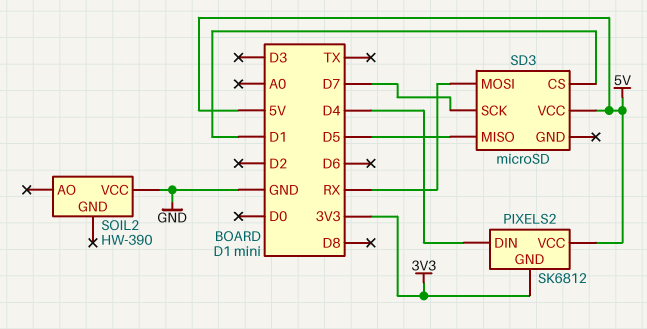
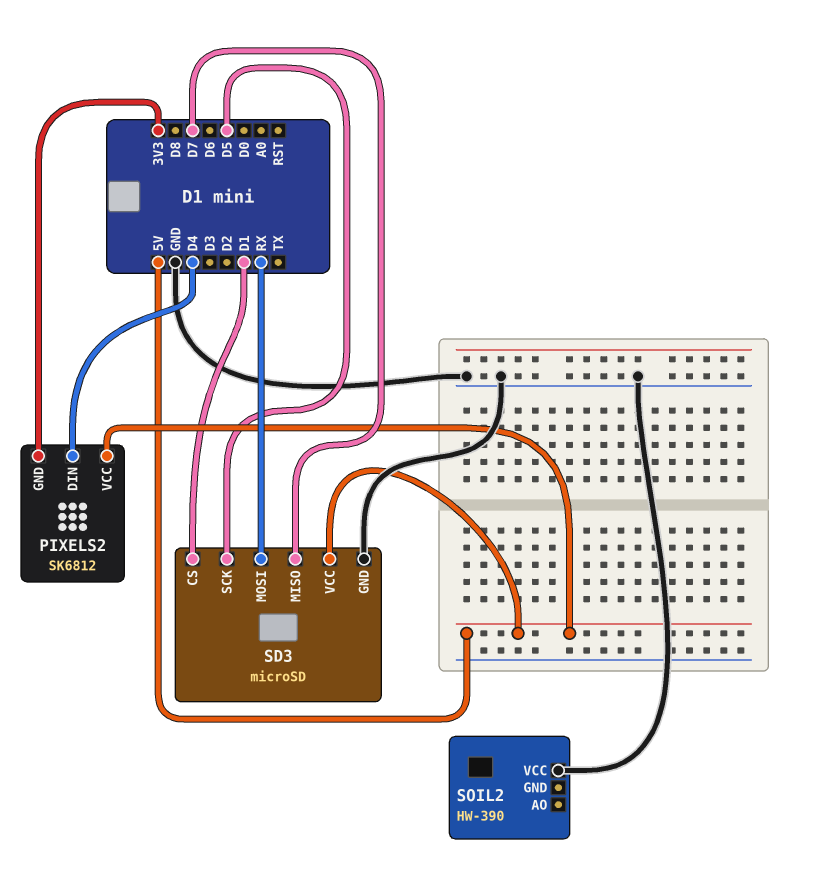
SD3 pin GND: none -> GND
SD3 pin MISO: D5 -> D7
SD3 pin SCK: D7 -> D5

